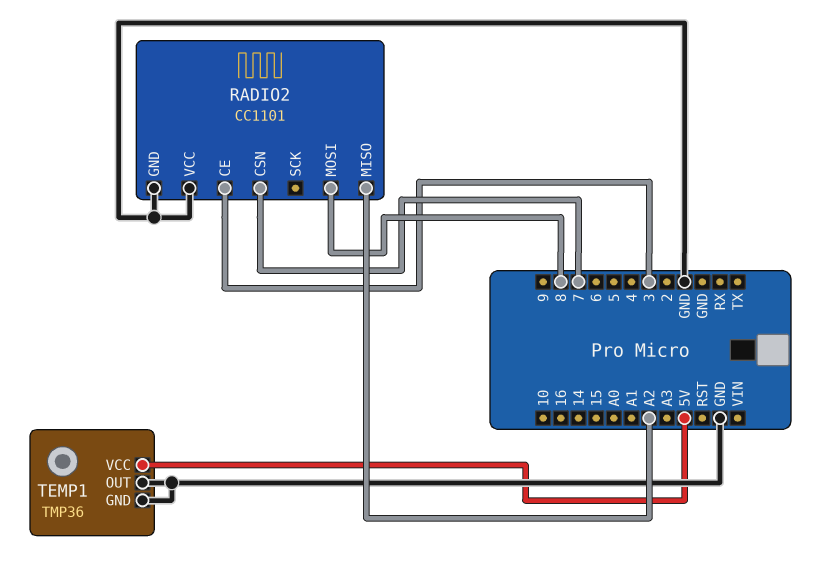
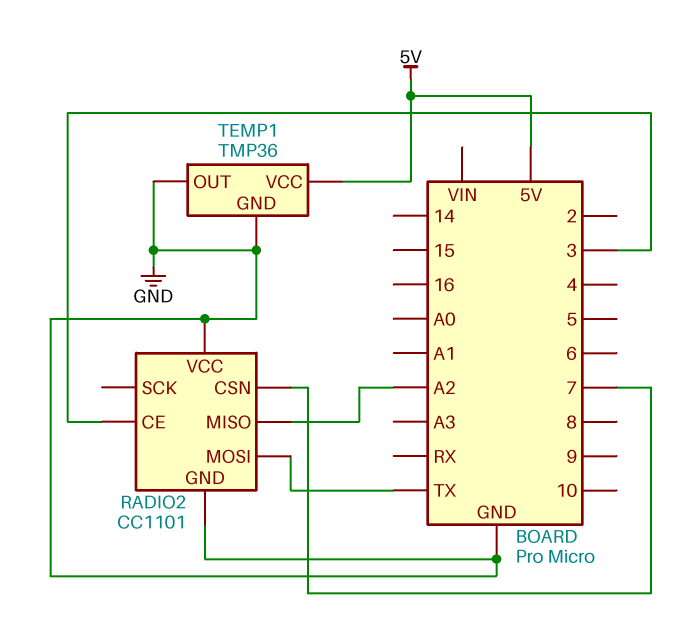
RADIO2 pin MOSI: 8 -> TX

